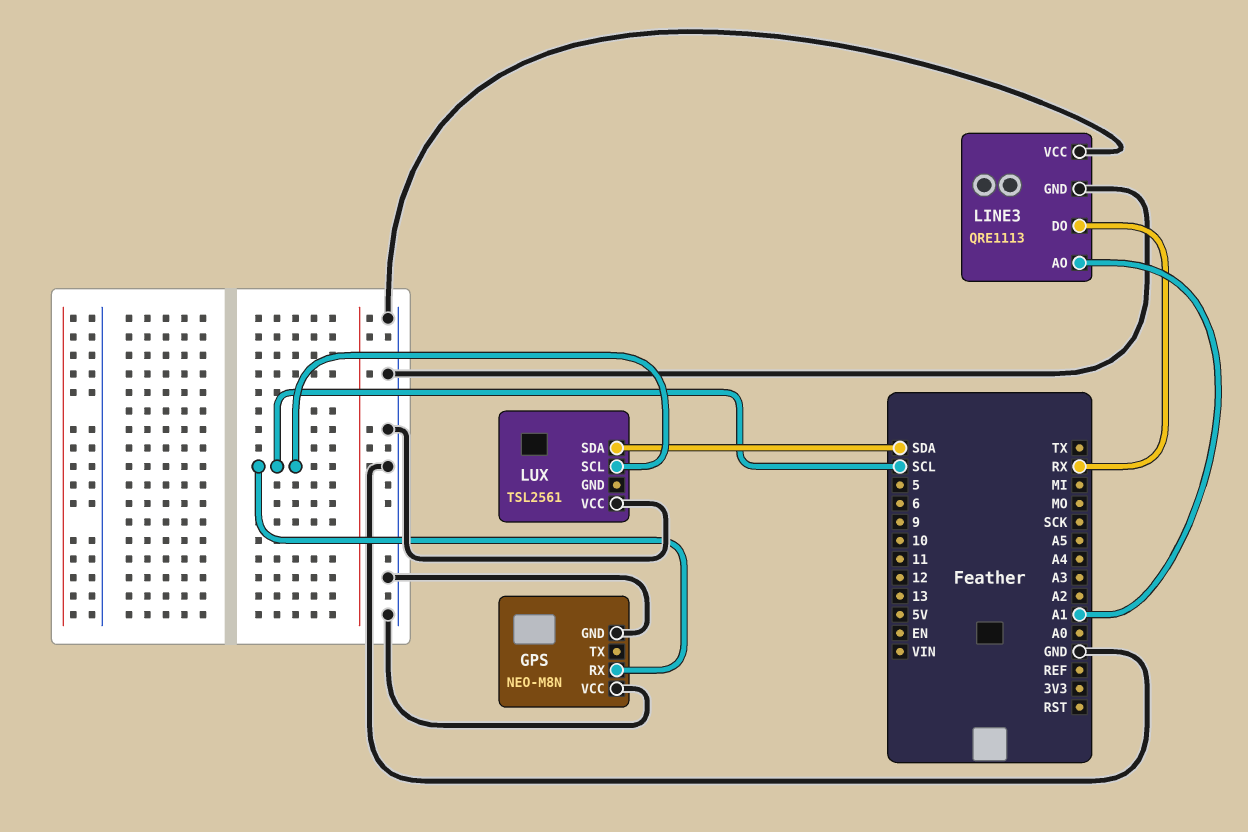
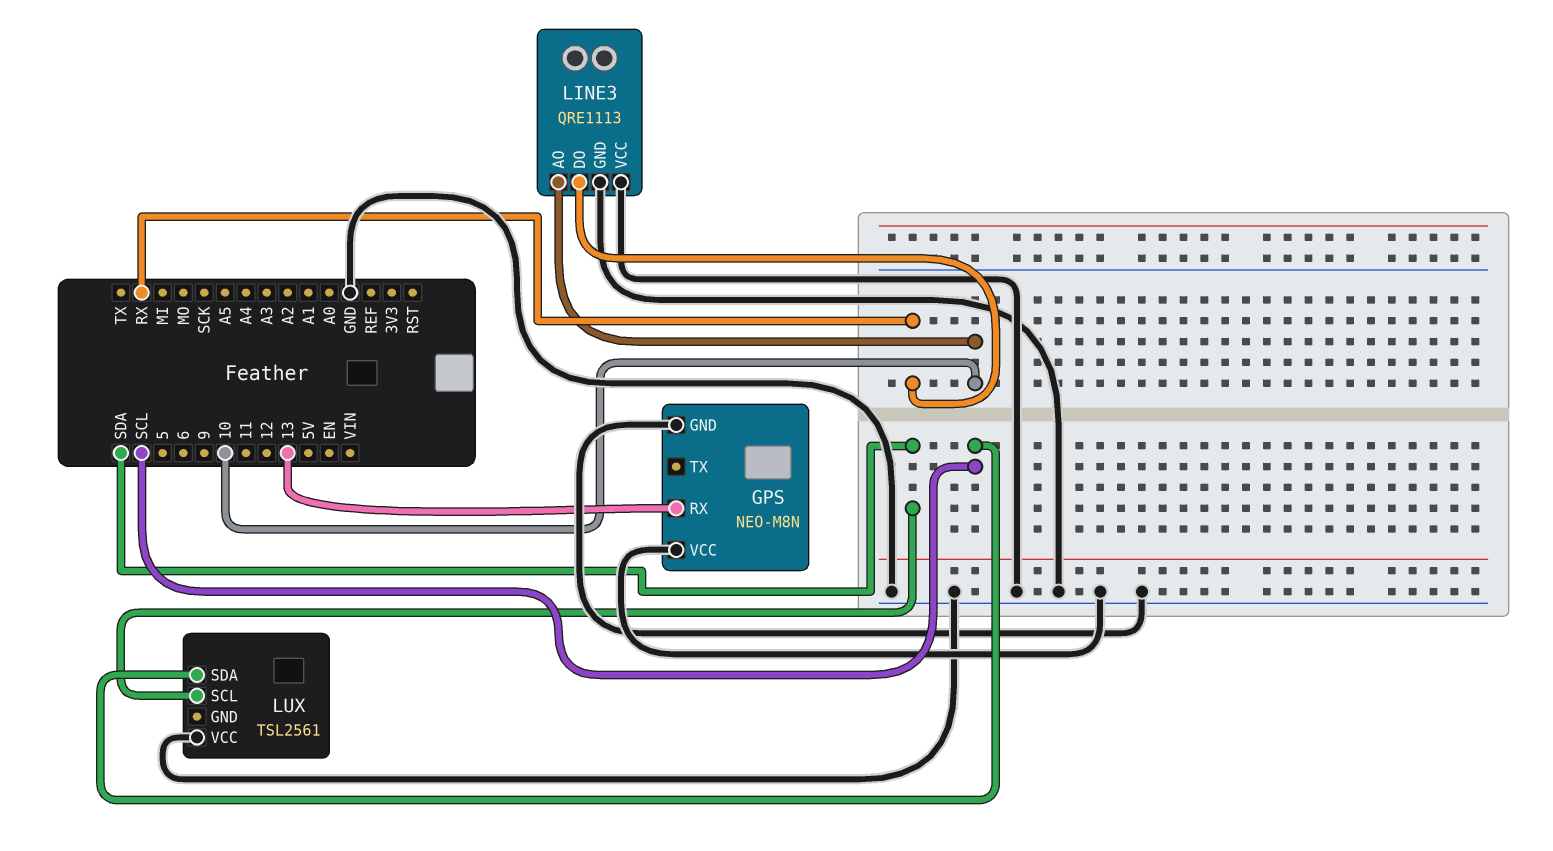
GPS pin RX: SCL -> 13
LINE3 pin AO: A1 -> 10
LUX pin SCL: SCL -> SDA
LUX pin SDA: SDA -> SCL

